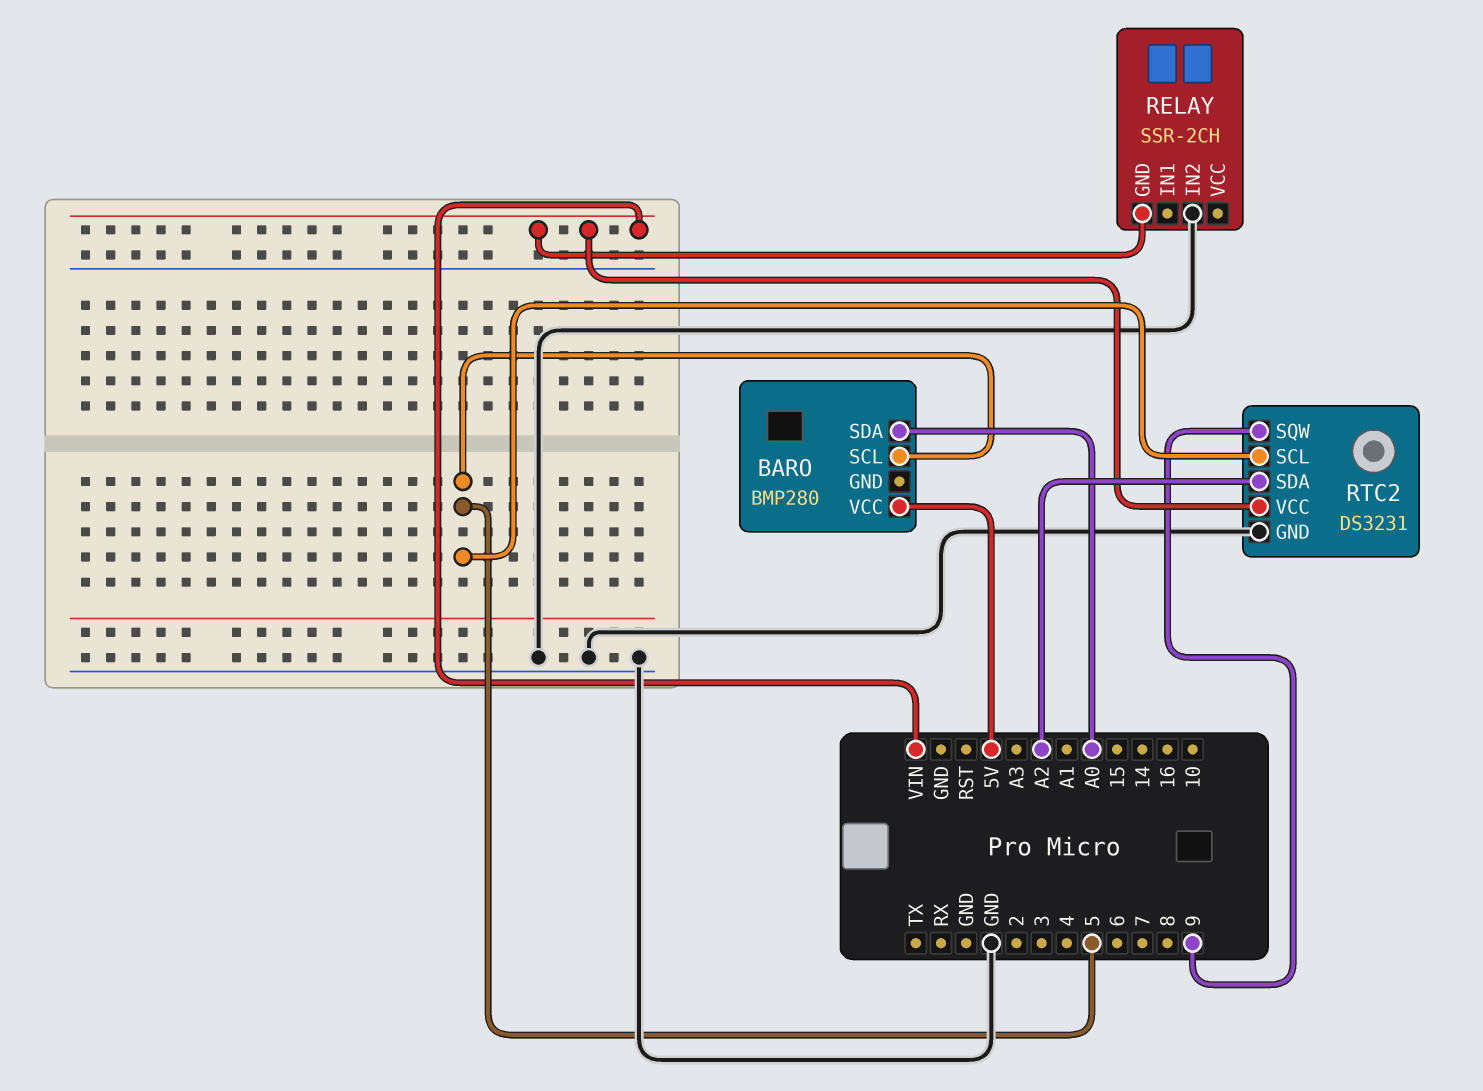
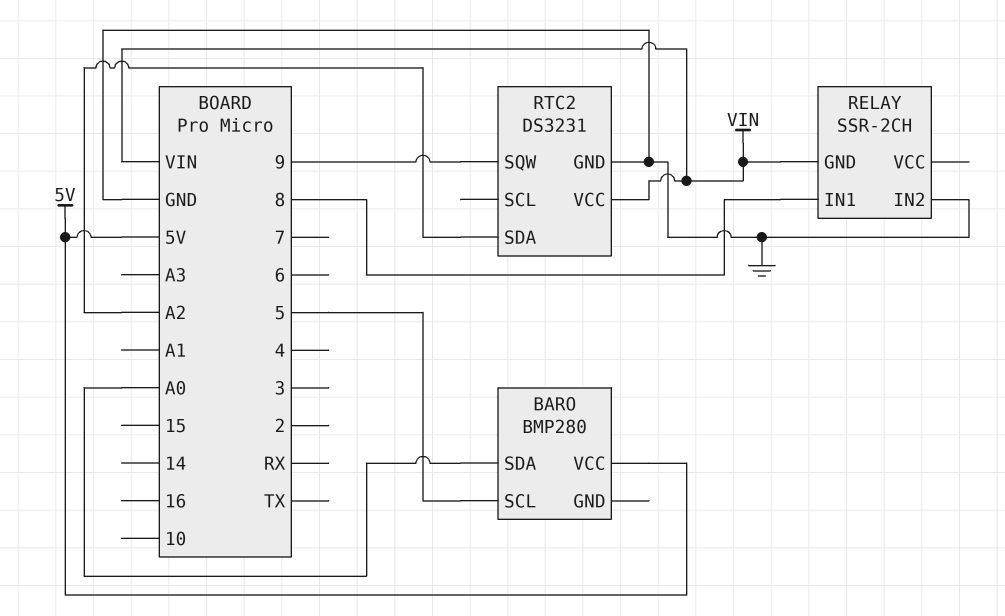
RELAY pin IN1: none -> 8
RTC2 pin SCL: 5 -> none

